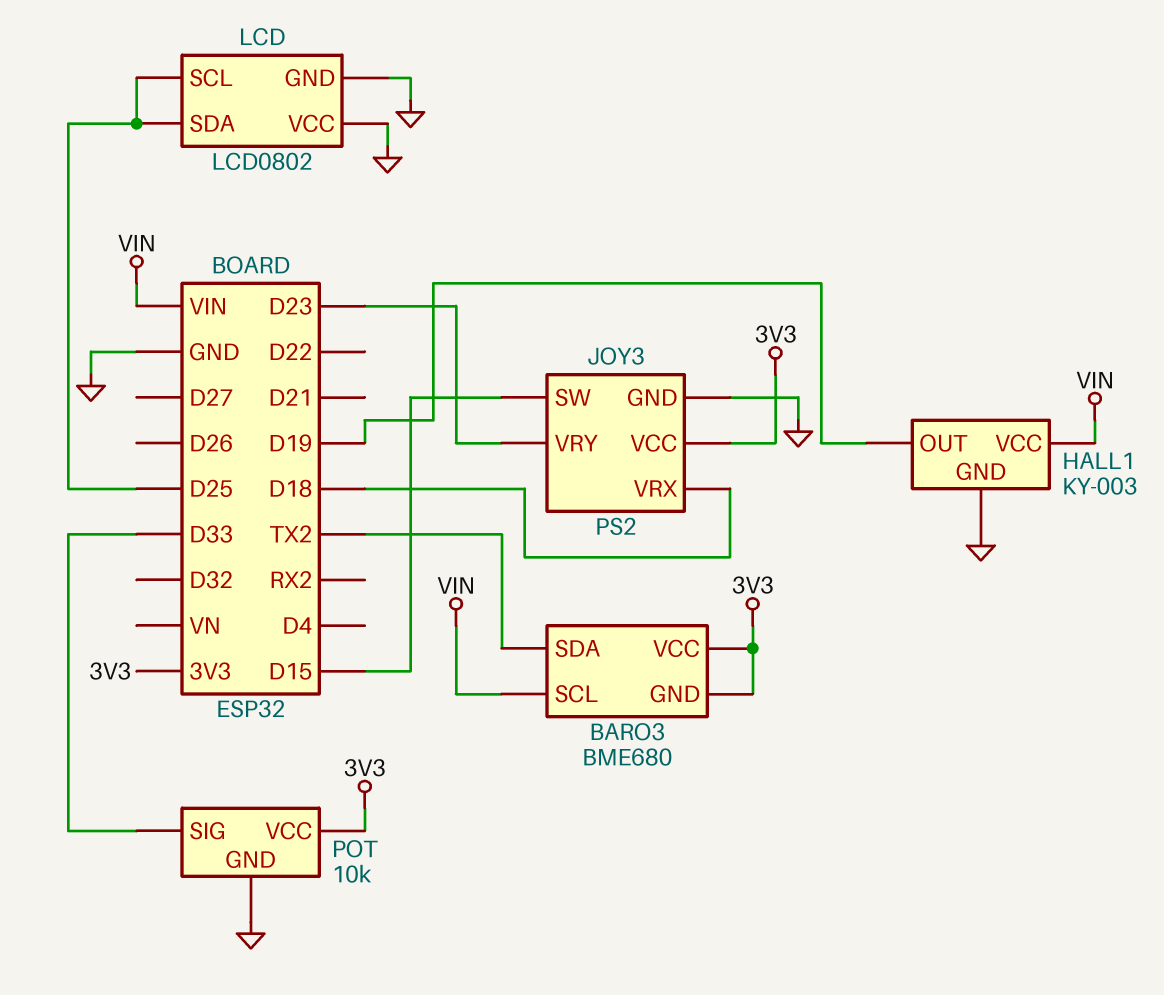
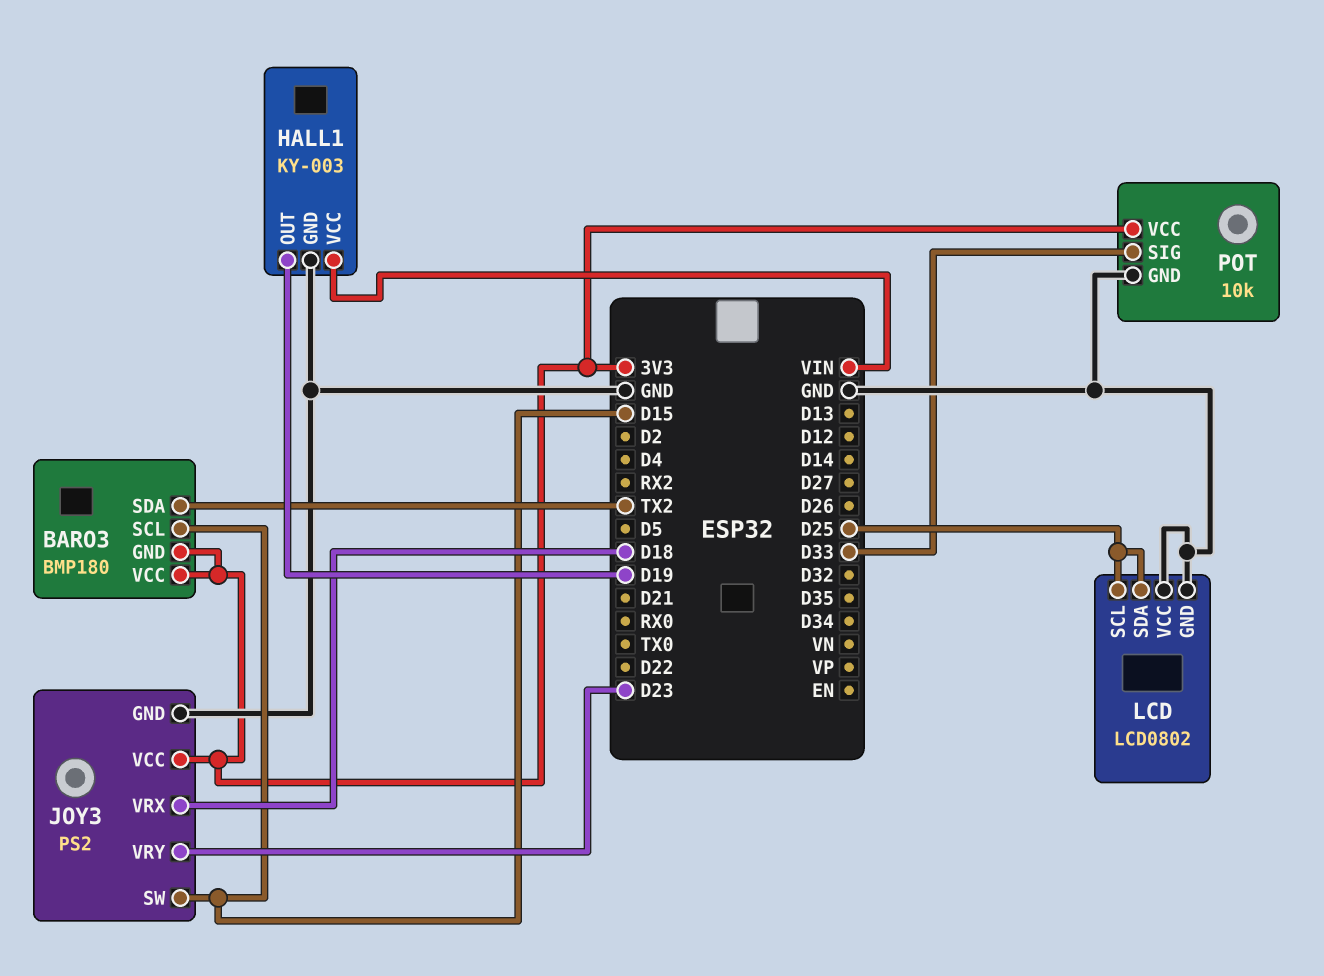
BARO3: BME680 -> BMP180
BARO3 pin SCL: VIN -> D15

